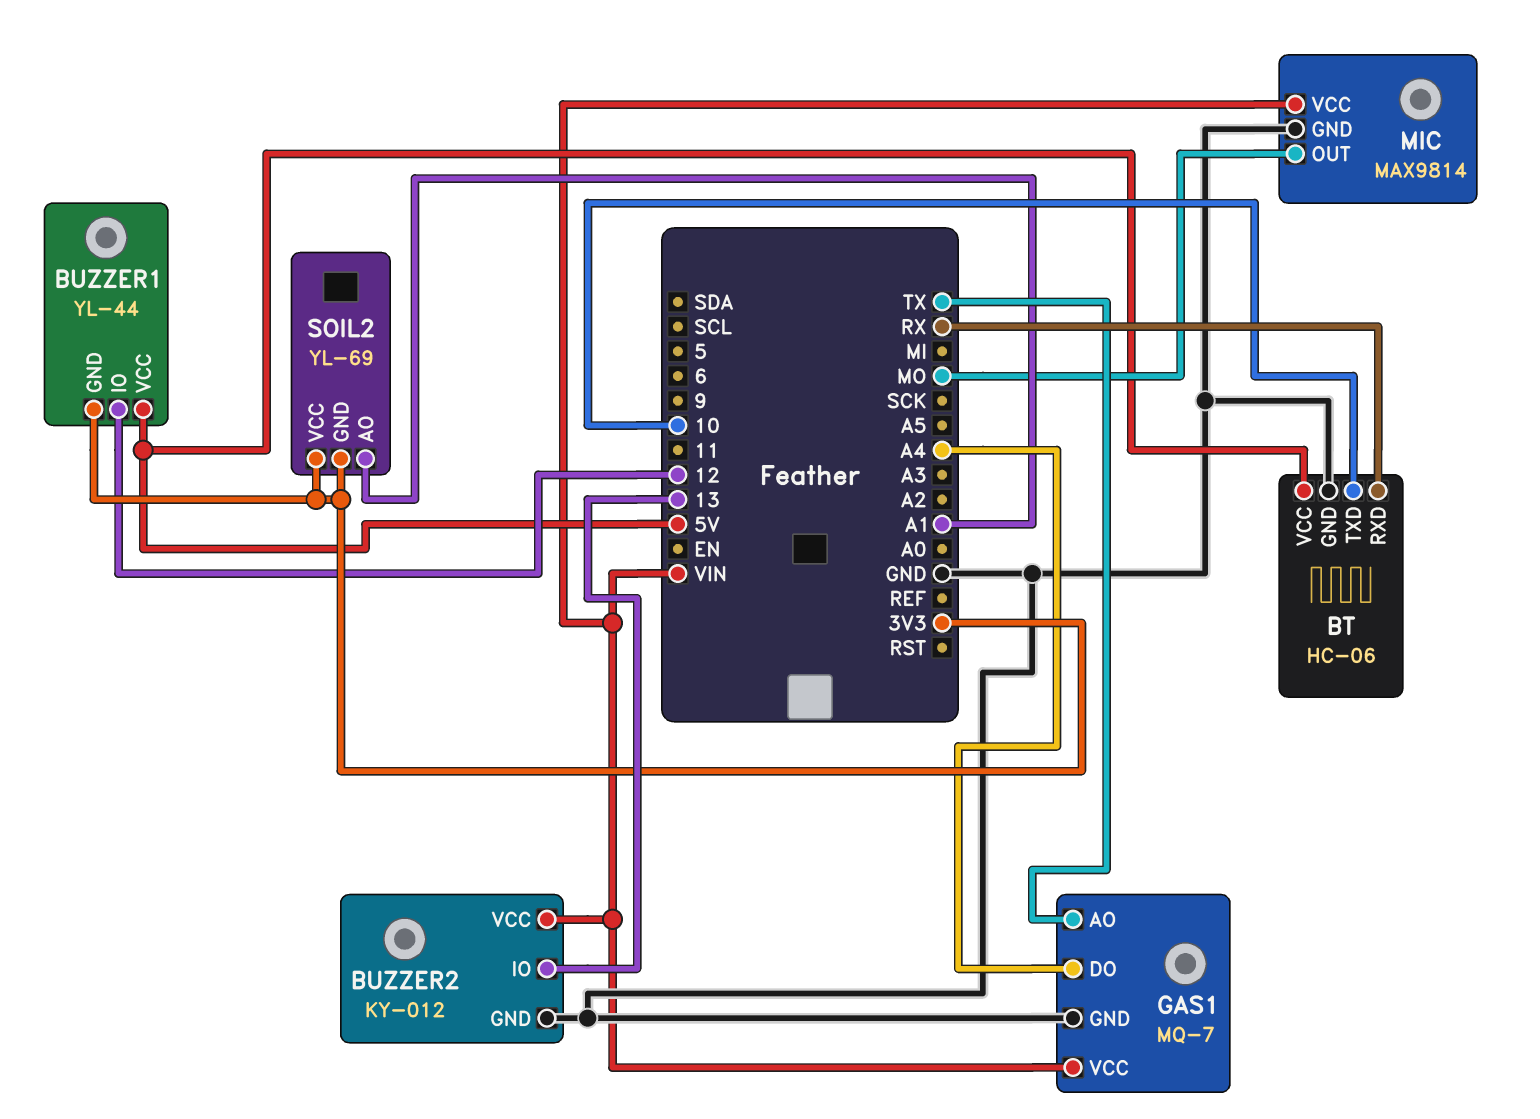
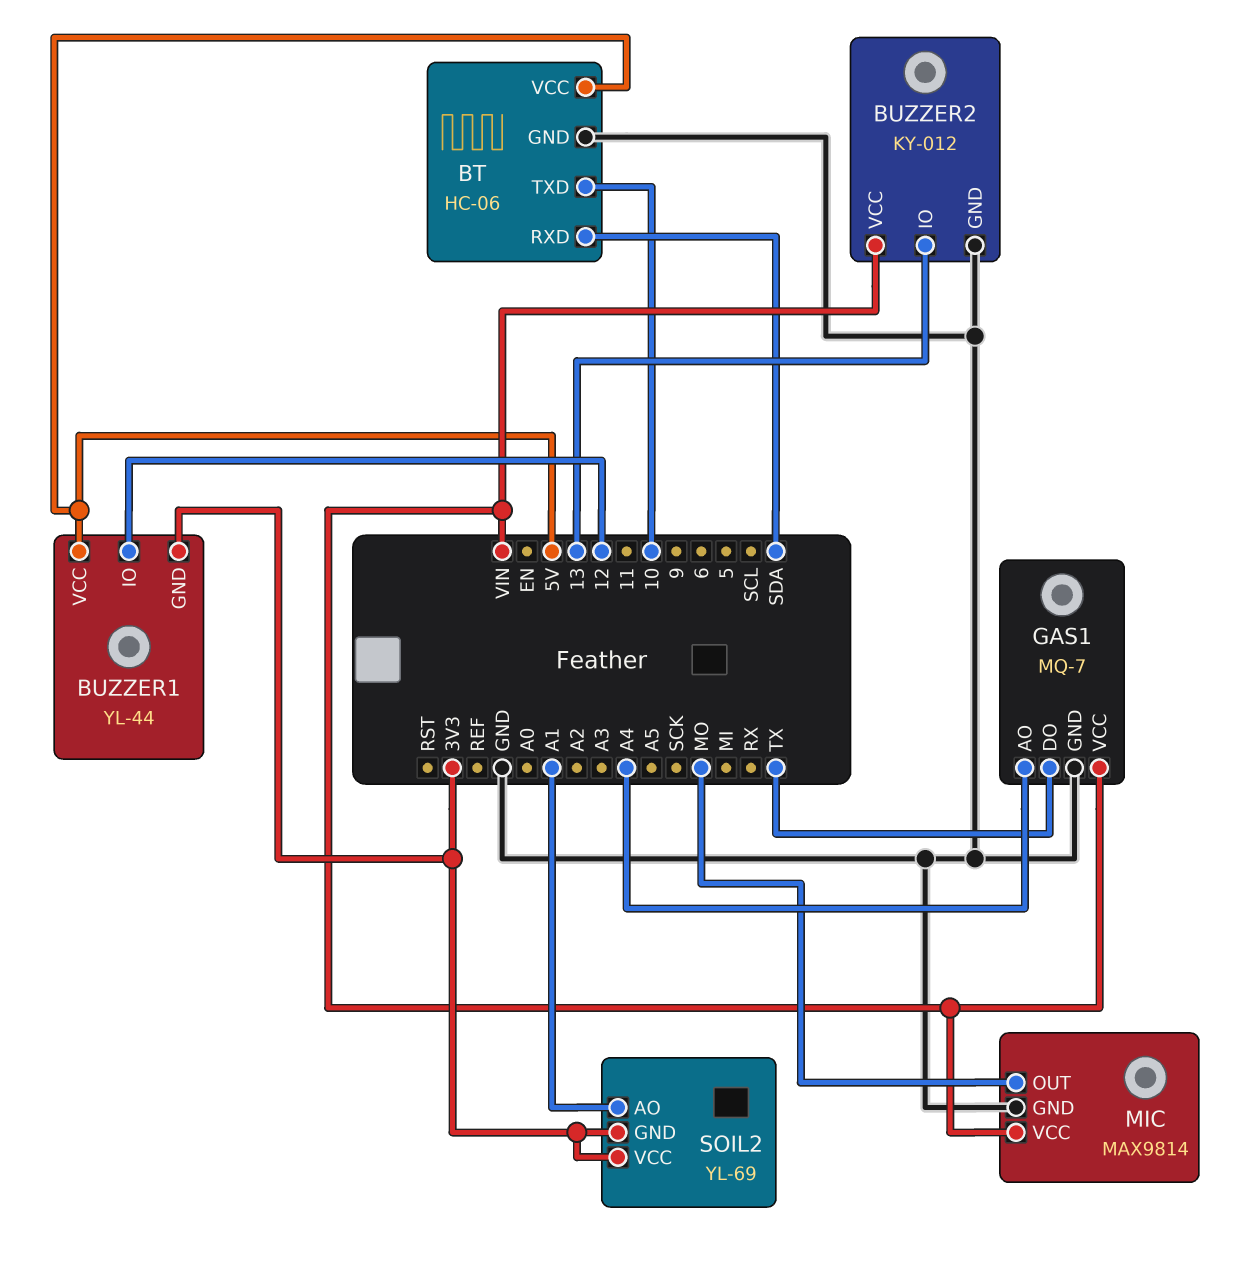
BT pin RXD: RX -> SDA
GAS1 pin AO: TX -> A4
GAS1 pin DO: A4 -> TX

